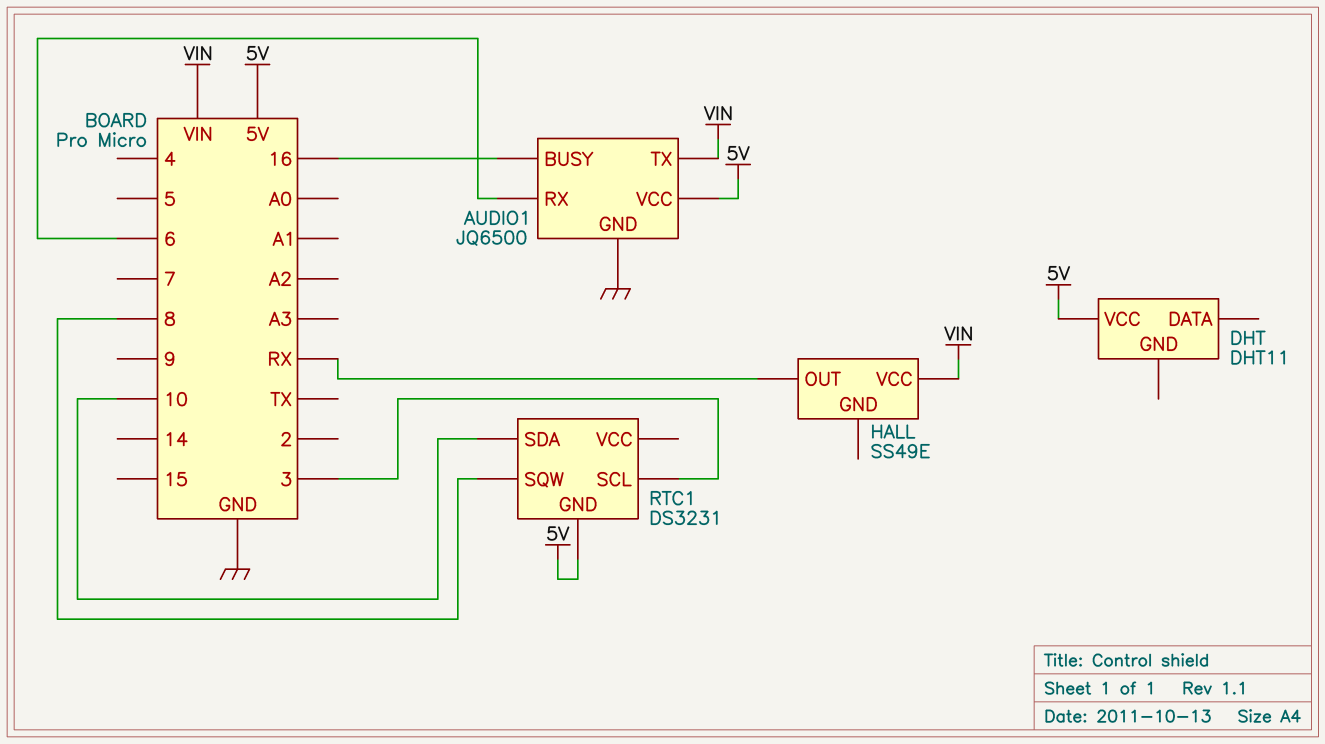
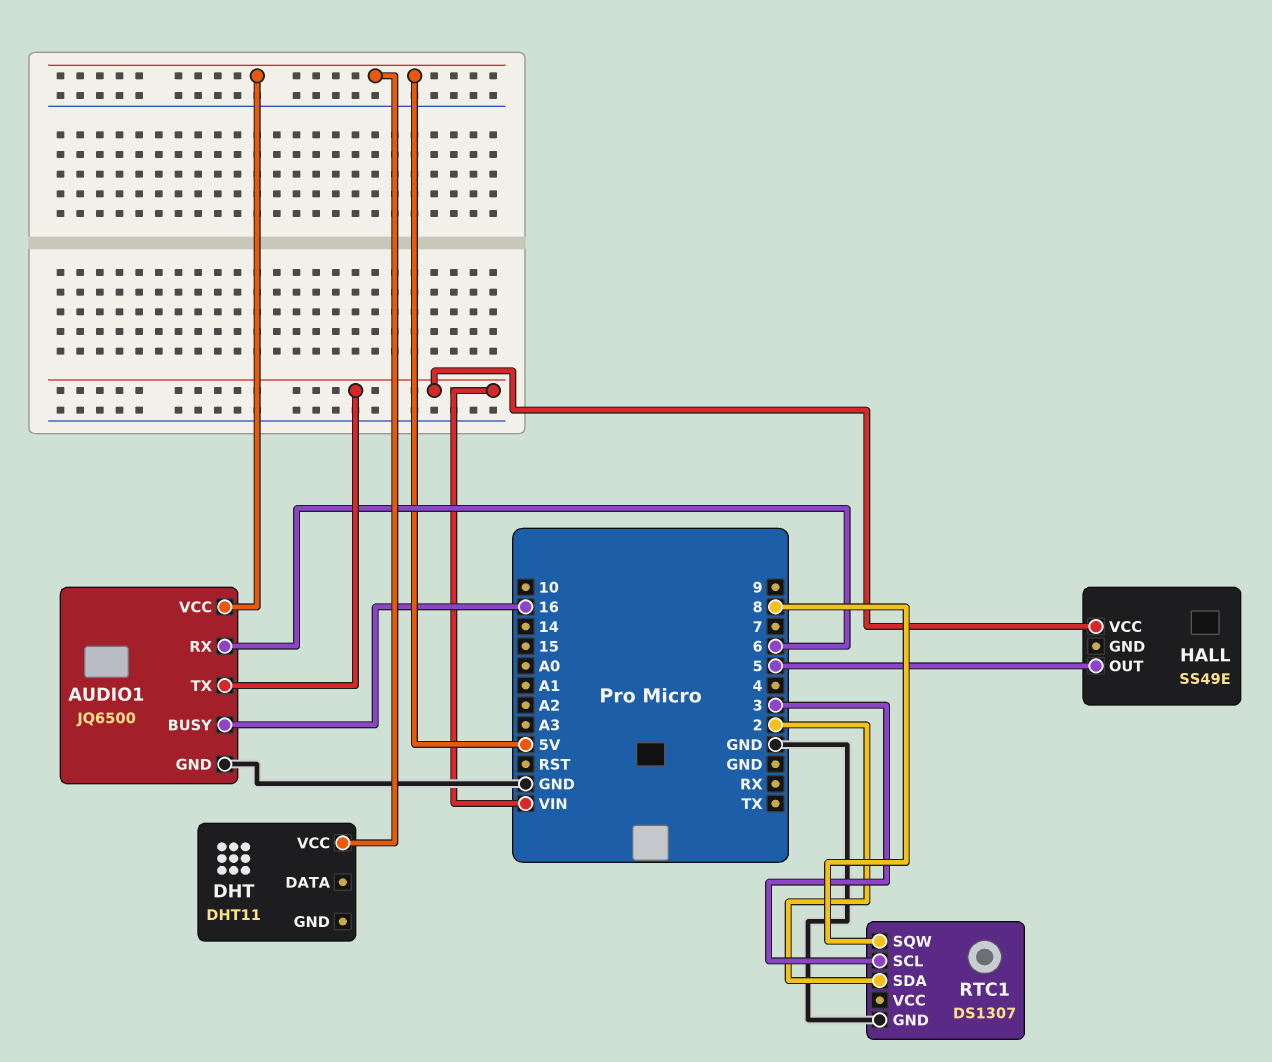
HALL pin OUT: RX -> 5
RTC1: DS3231 -> DS1307
RTC1 pin GND: 5V -> GND
RTC1 pin SDA: 10 -> 2

